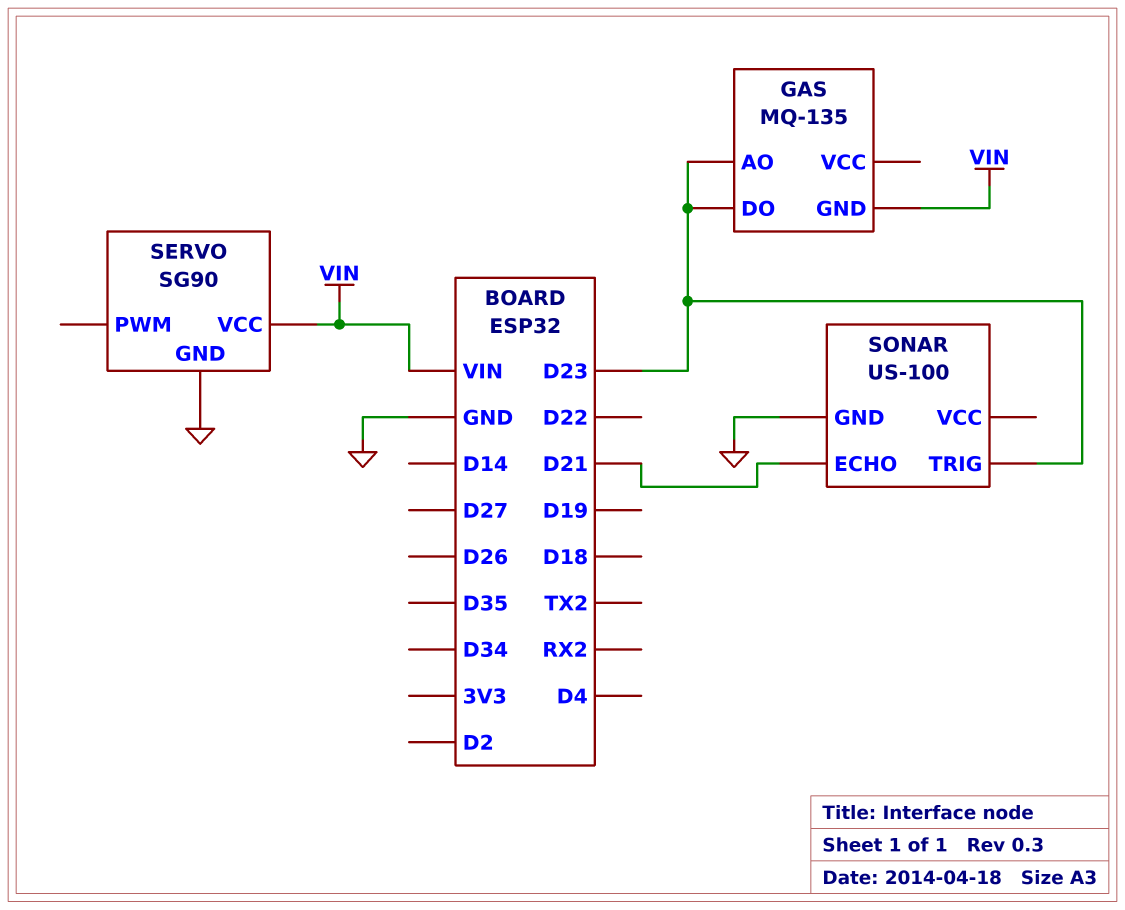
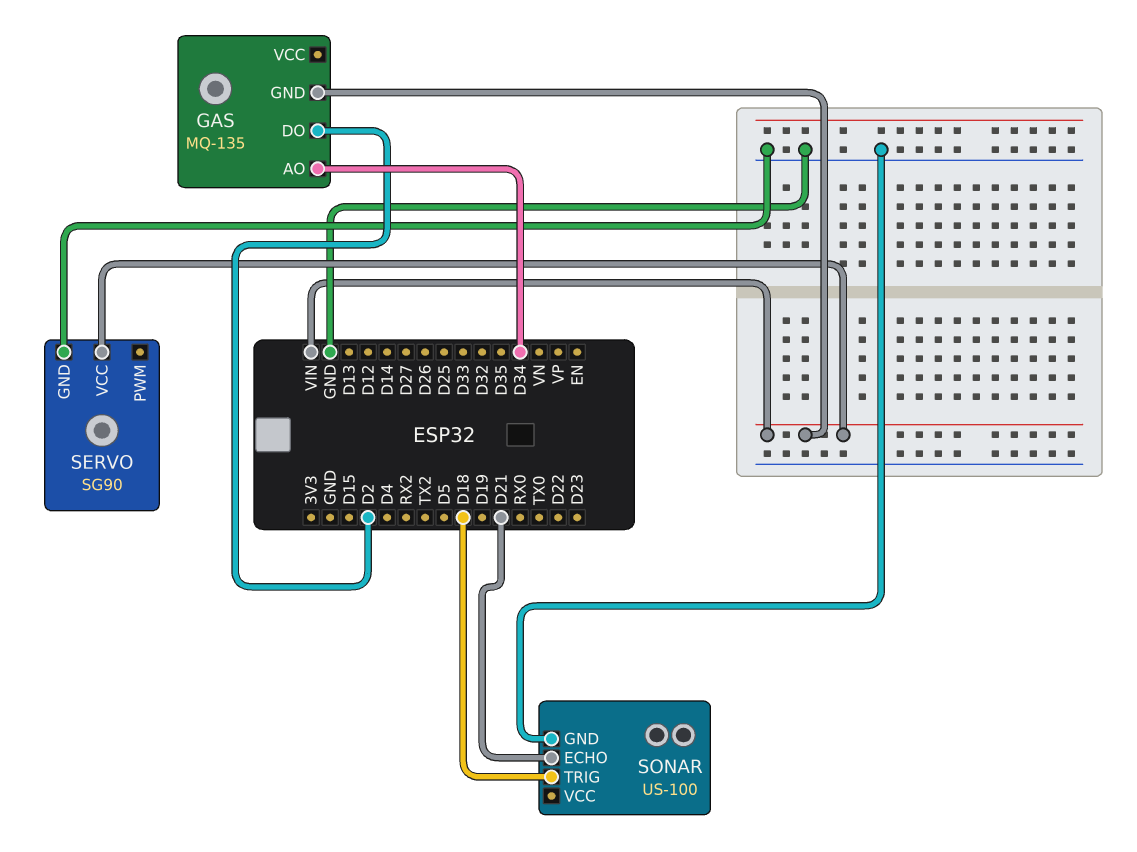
GAS pin AO: D23 -> D34
GAS pin DO: D23 -> D2
SONAR pin TRIG: D23 -> D18

